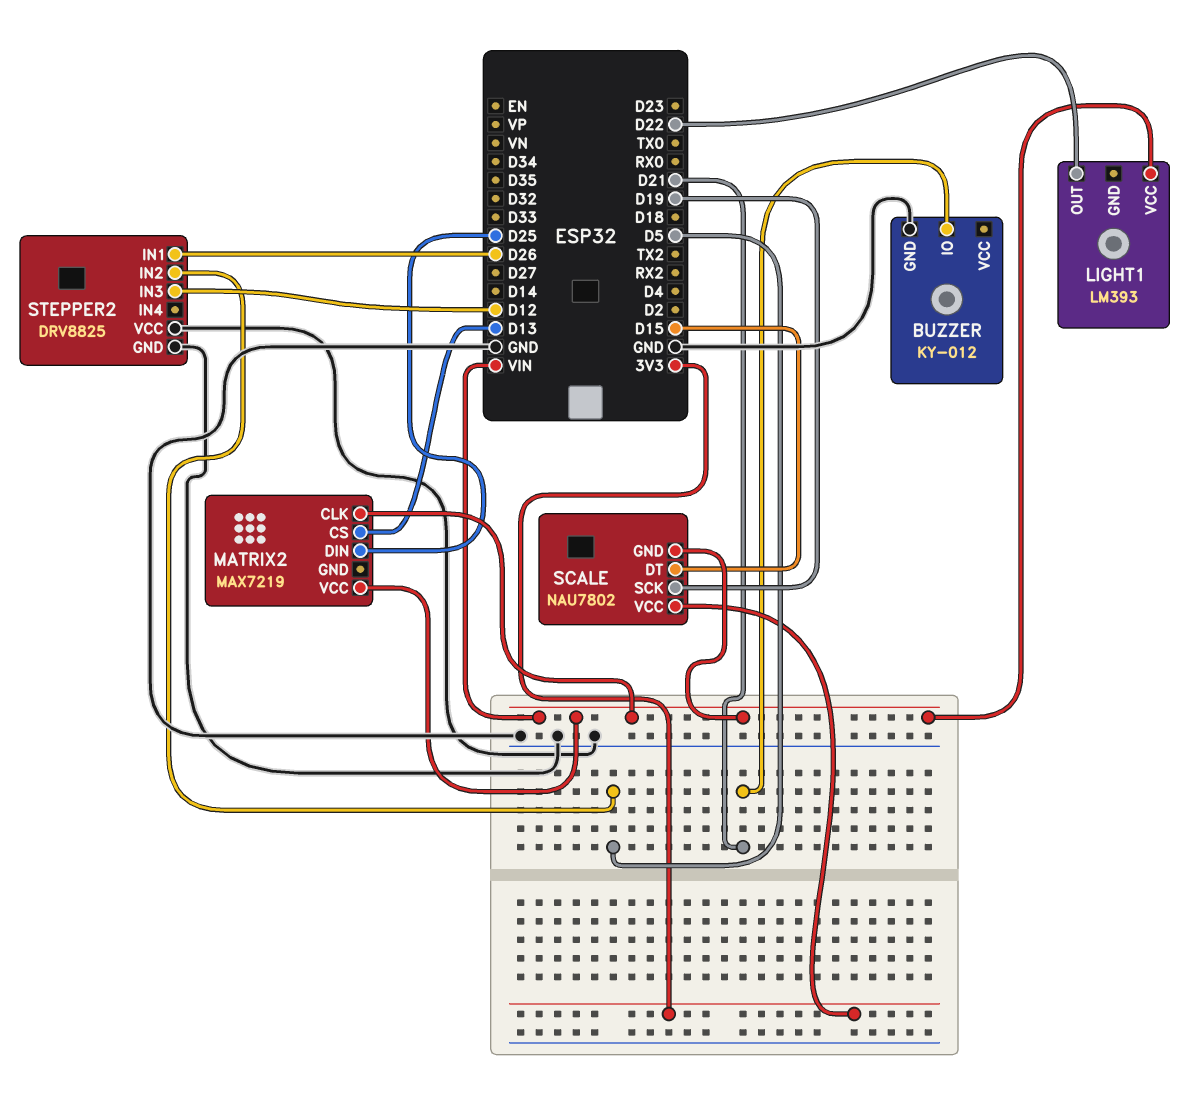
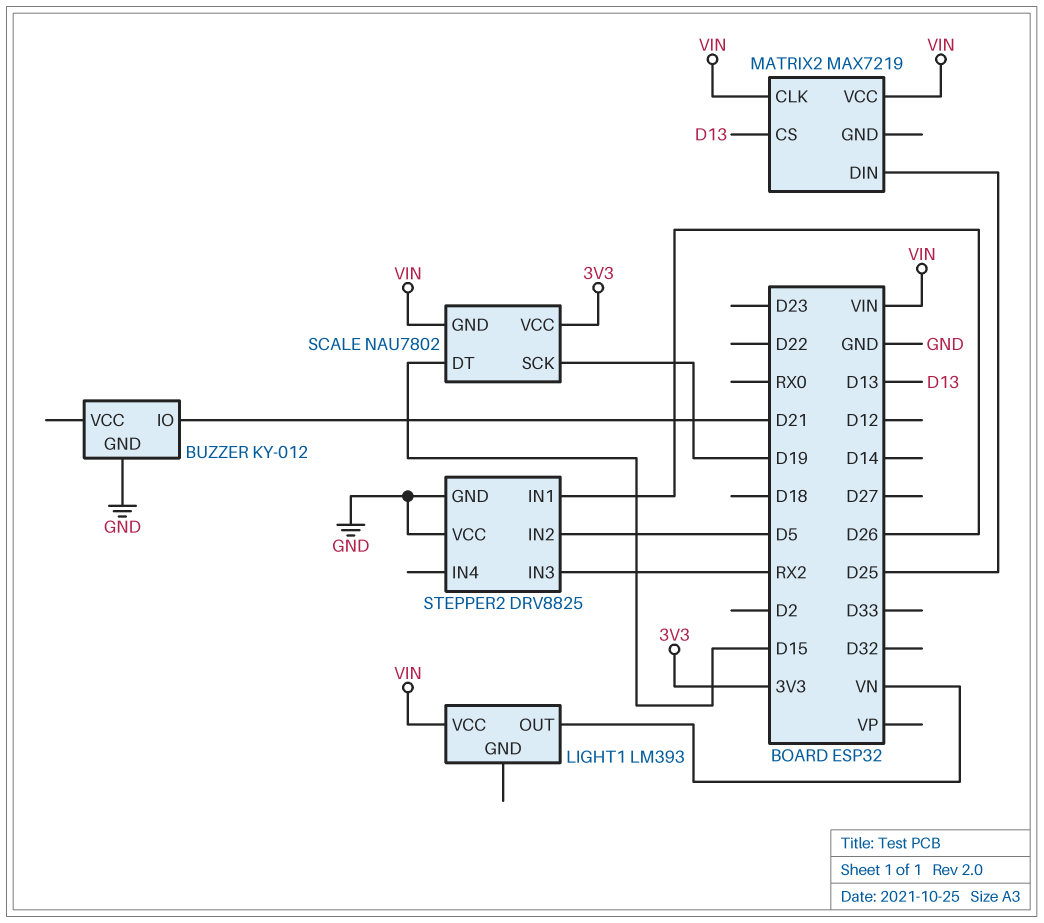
LIGHT1 pin OUT: D22 -> VN
STEPPER2 pin IN3: D12 -> RX2

